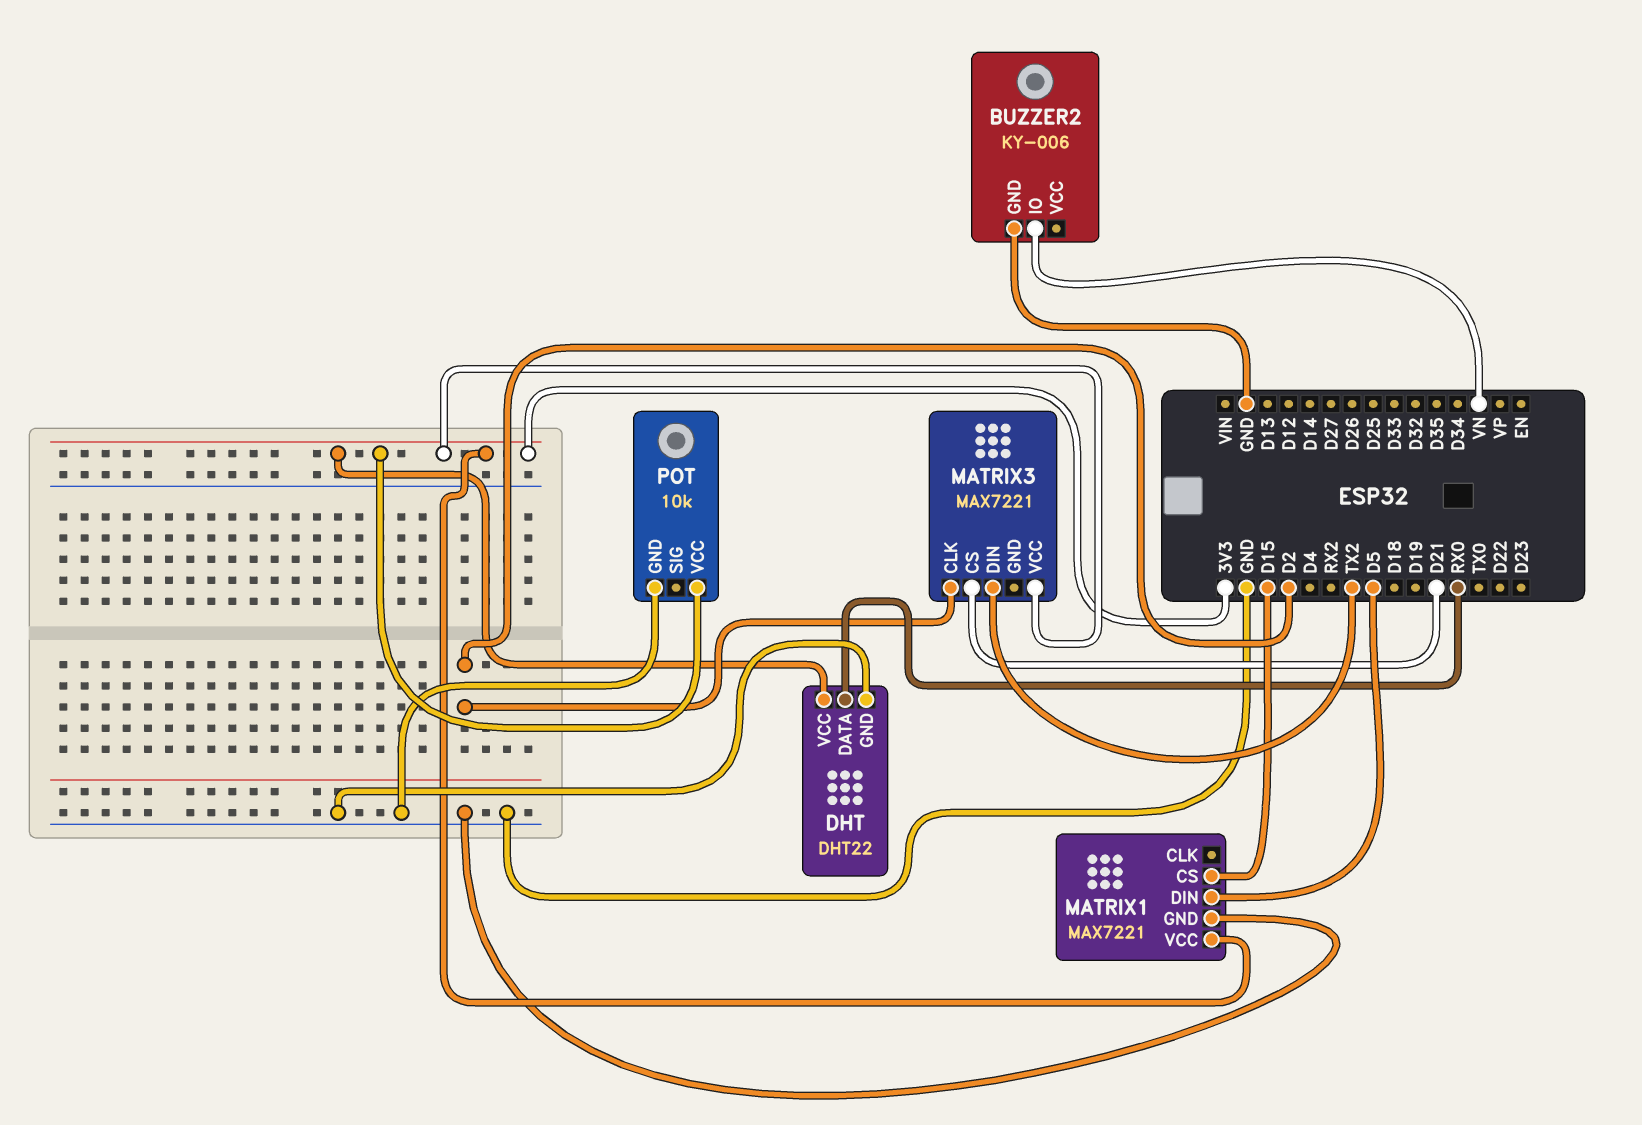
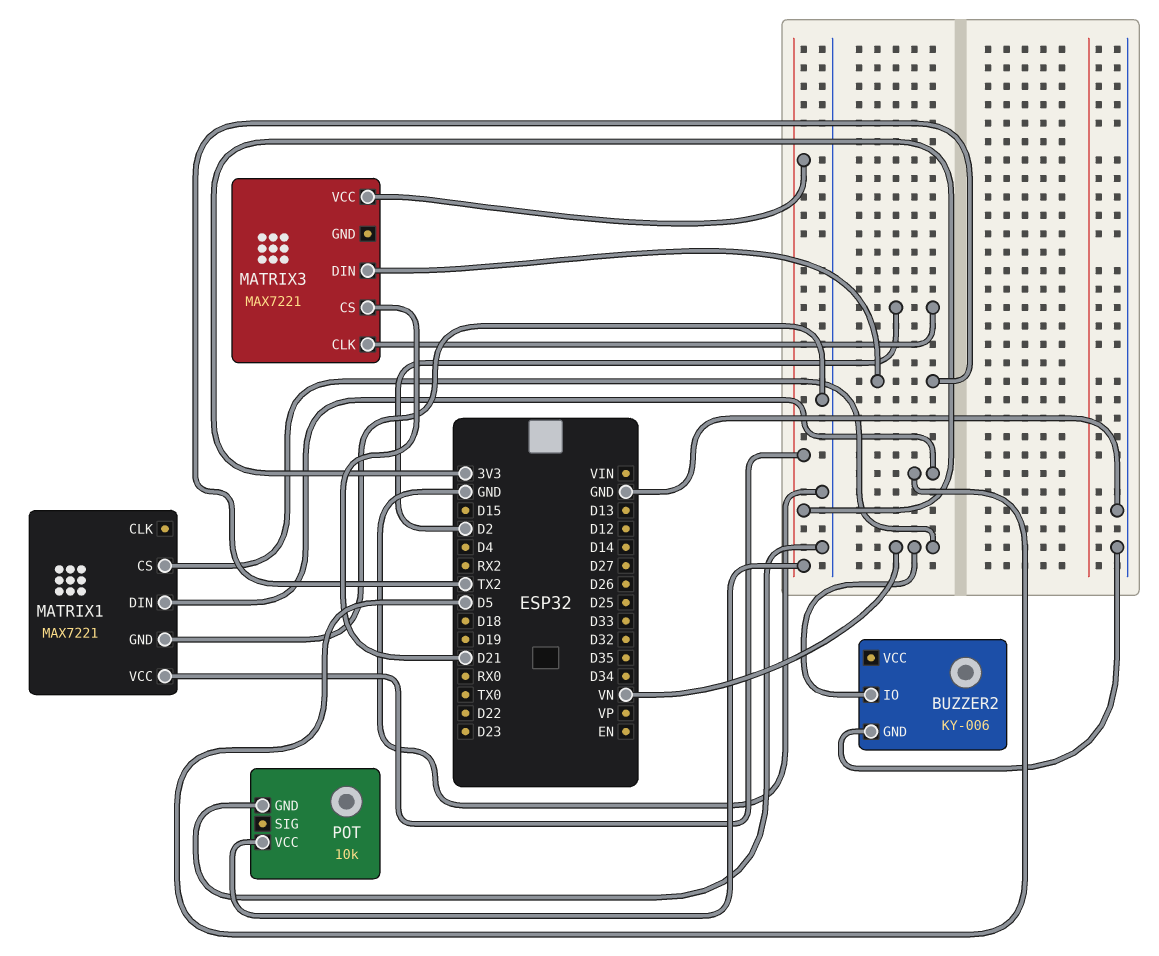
DHT: DHT22 -> none
DHT pin DATA: RX0 -> none
DHT pin GND: GND -> none
DHT pin VCC: 3V3 -> none
MATRIX1 pin CS: D15 -> VN

